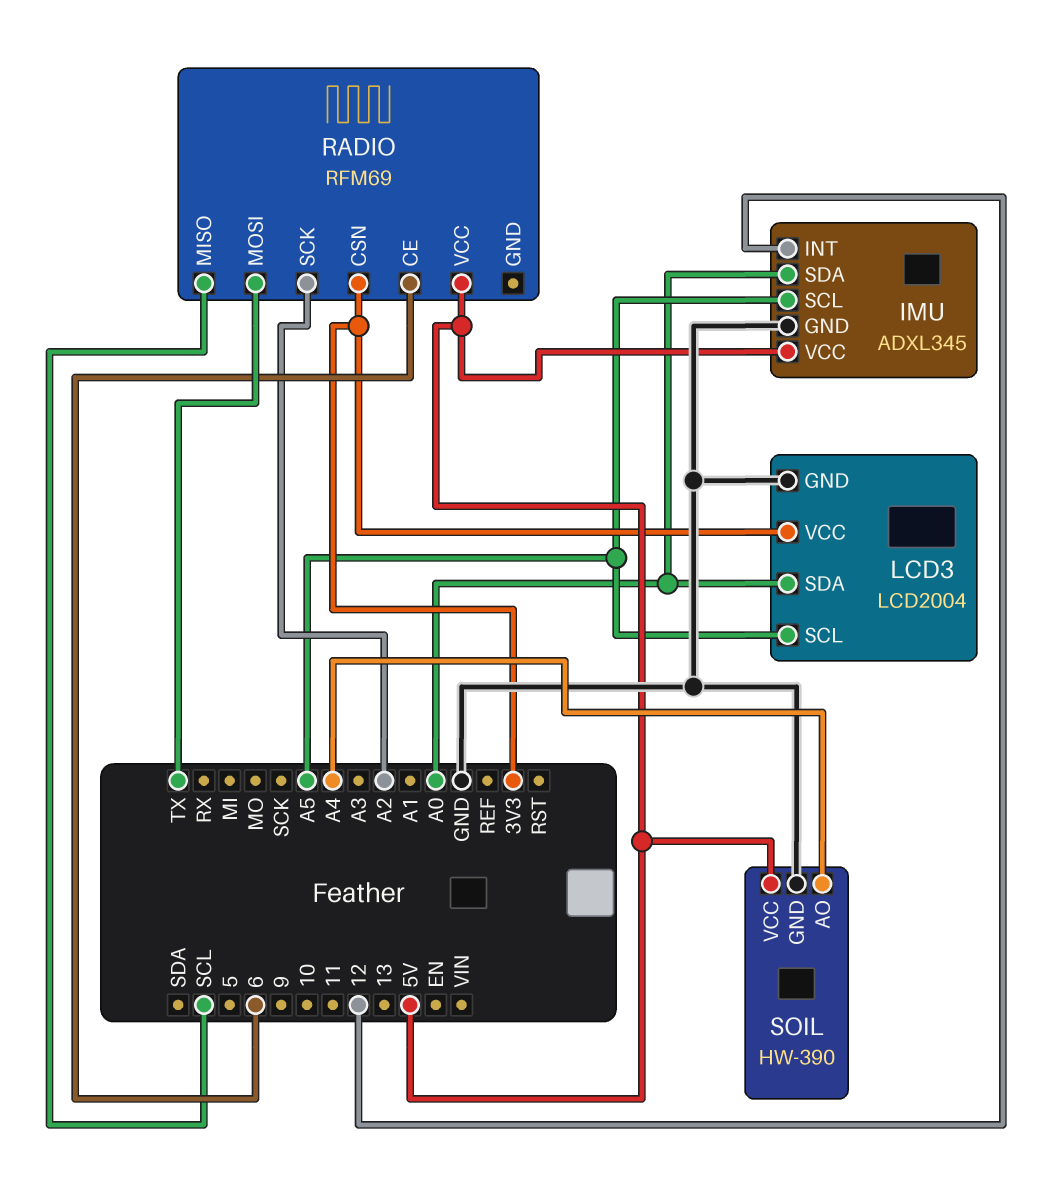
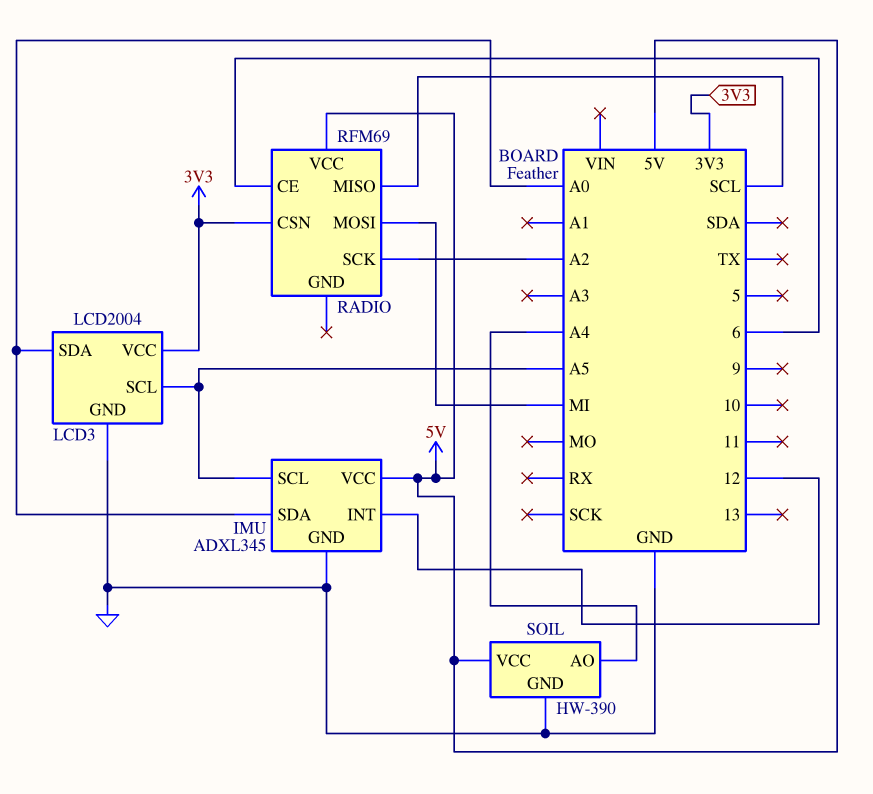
RADIO pin MOSI: TX -> MI

